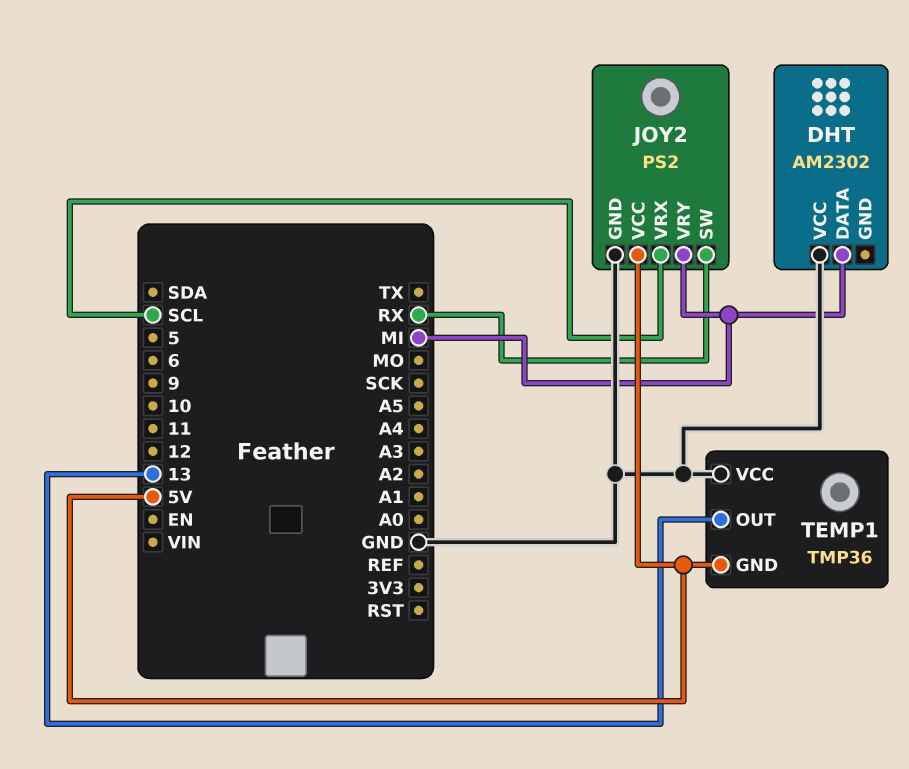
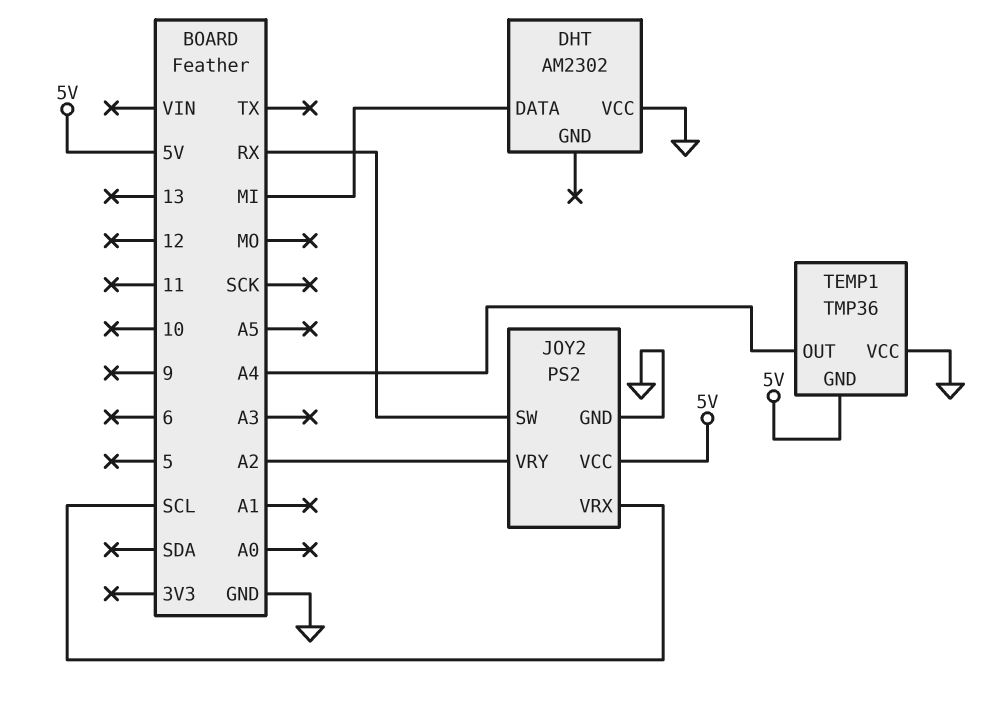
JOY2 pin VRY: MI -> A2
TEMP1 pin OUT: 13 -> A4

